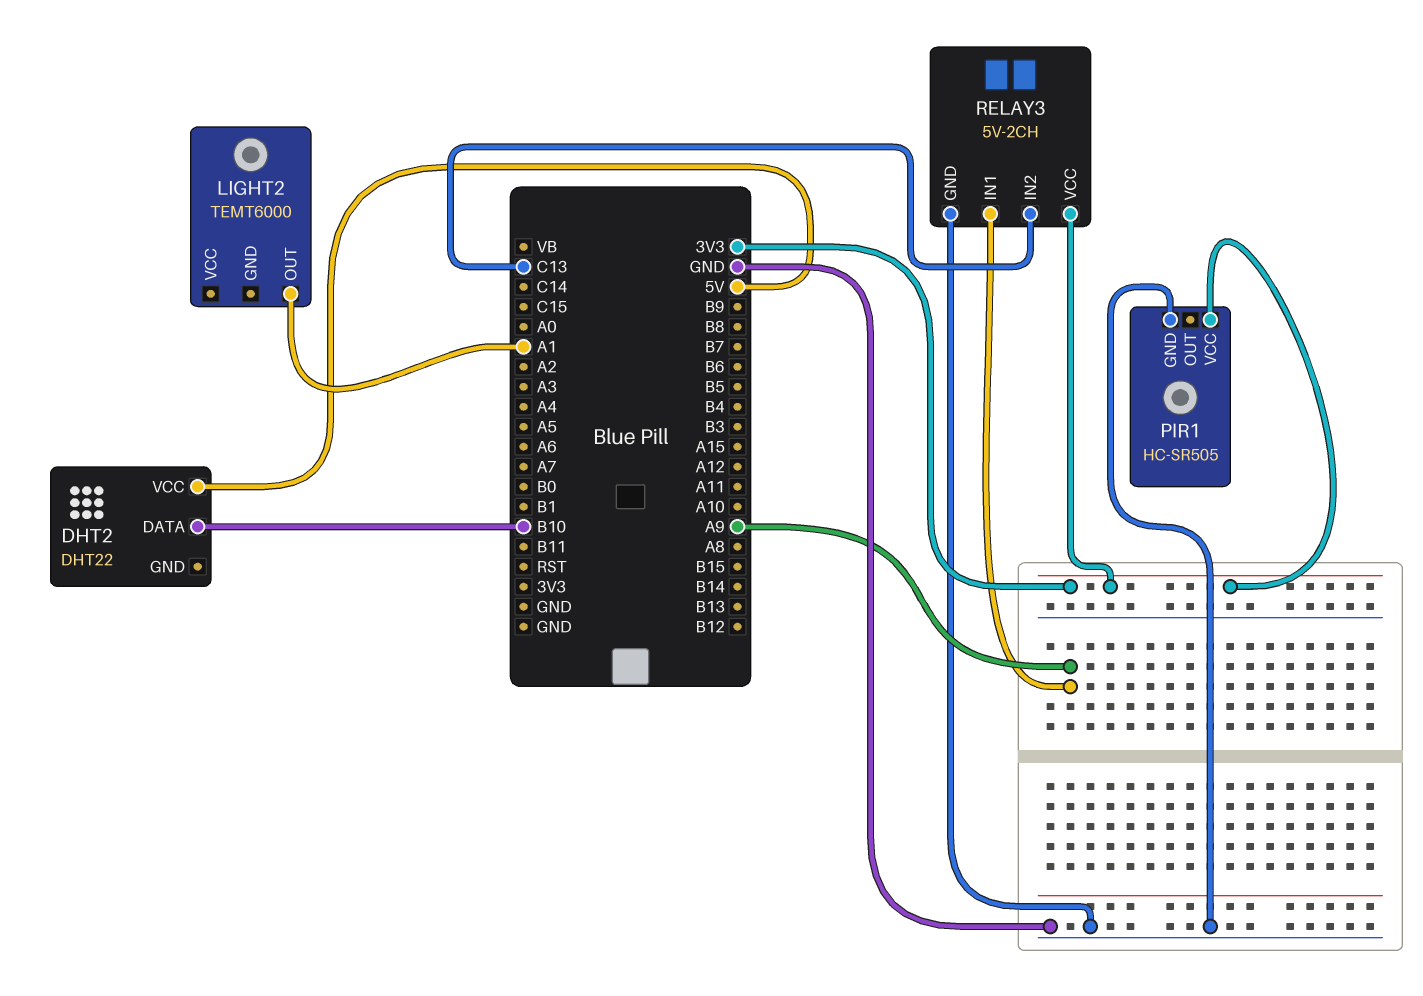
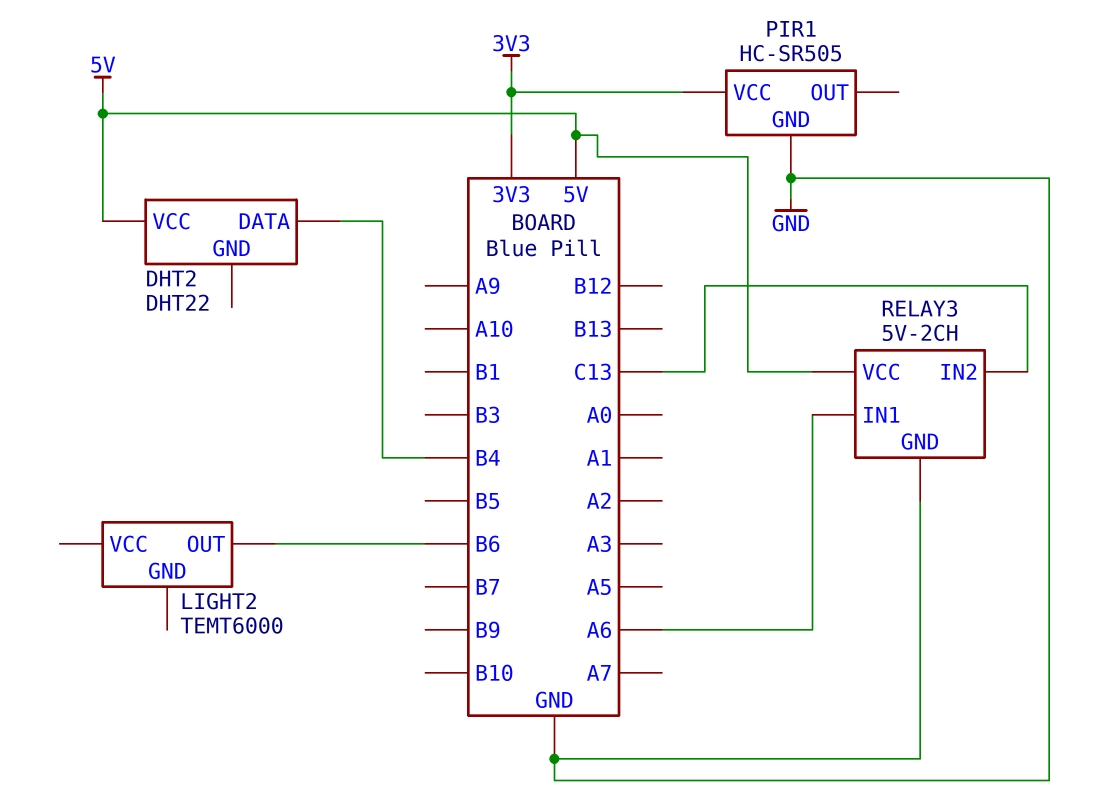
DHT2 pin DATA: B10 -> B4
LIGHT2 pin OUT: A1 -> B6
RELAY3 pin IN1: A9 -> A6
RELAY3 pin VCC: 3V3 -> 5V

